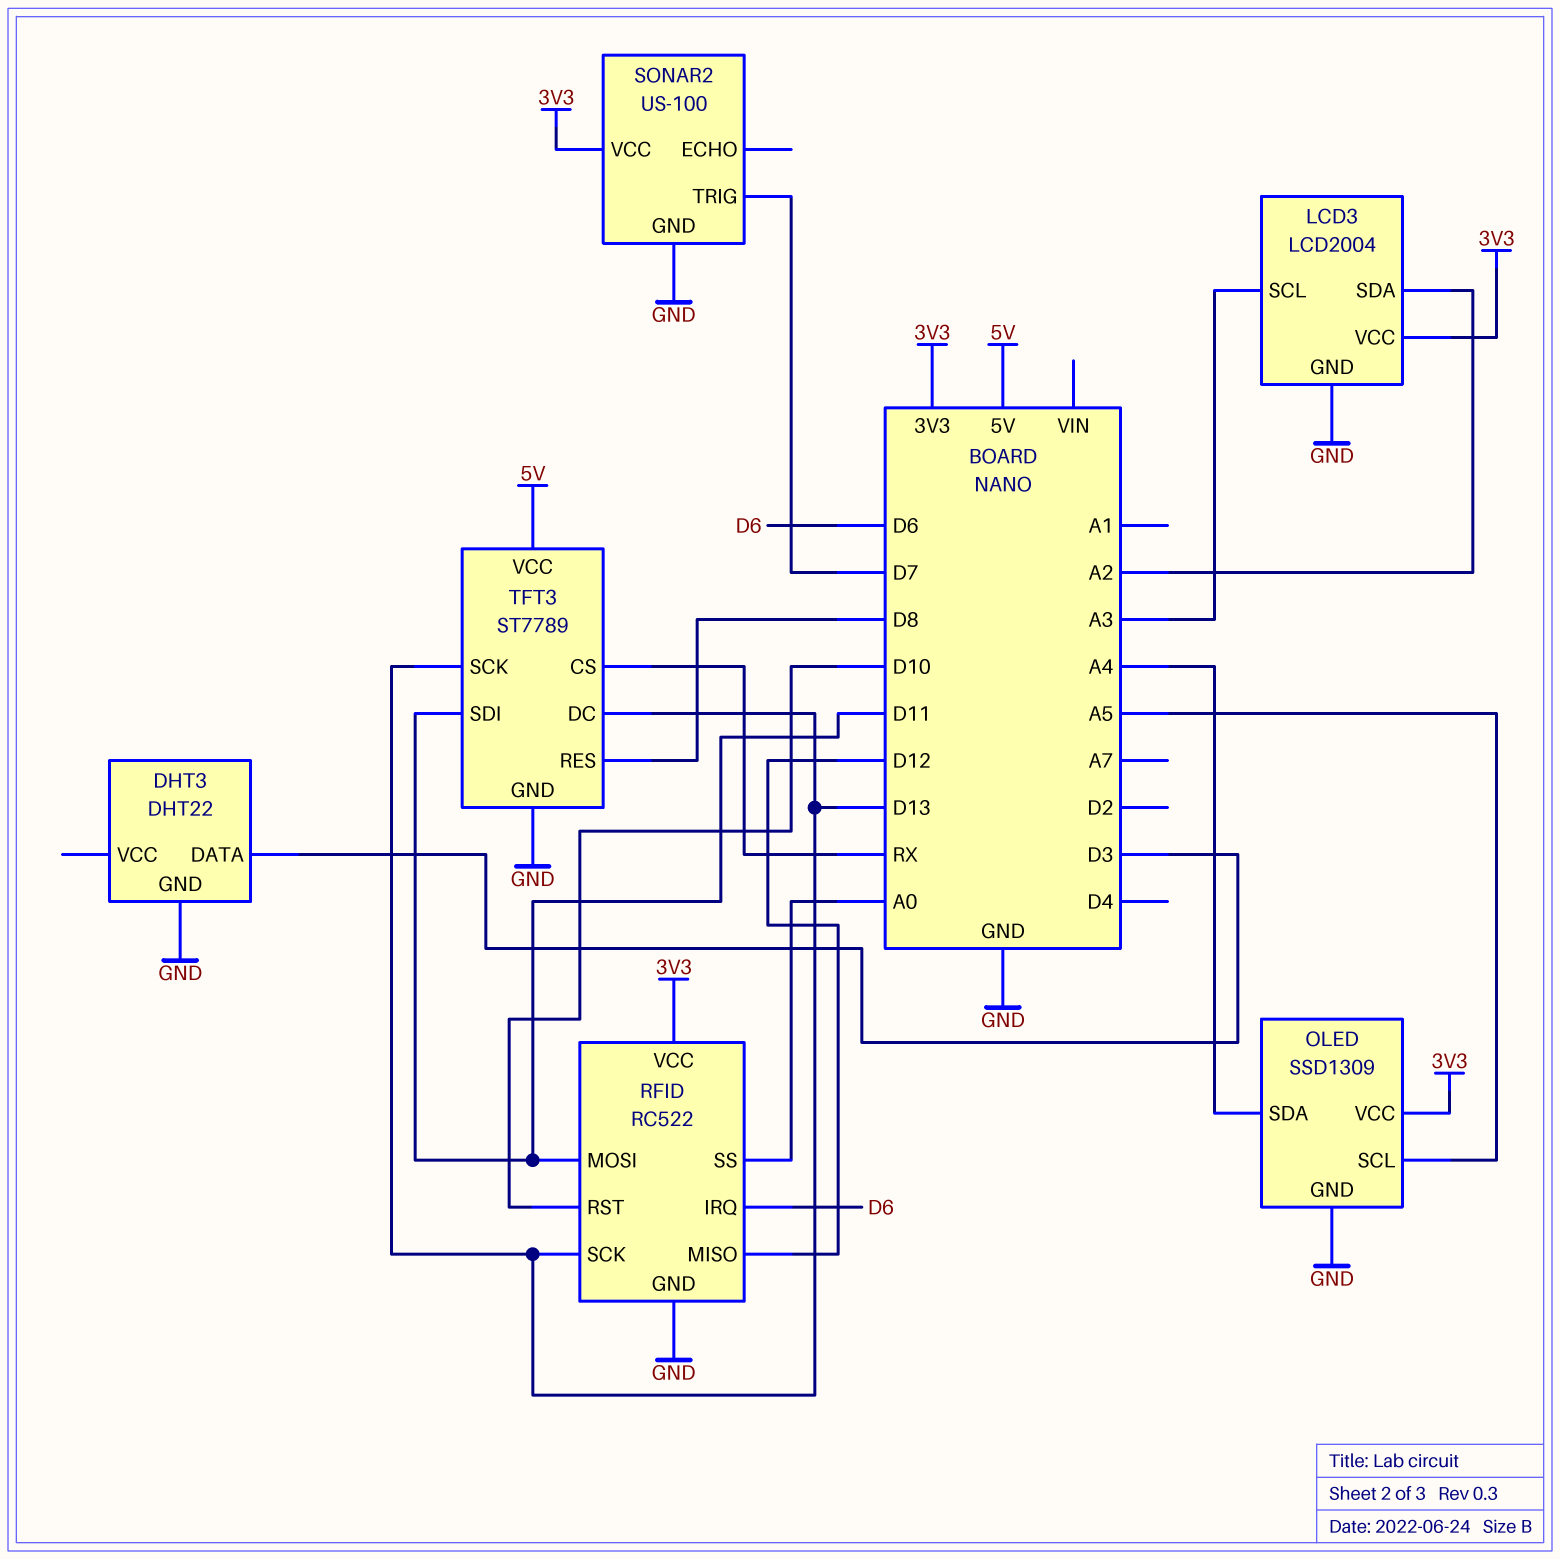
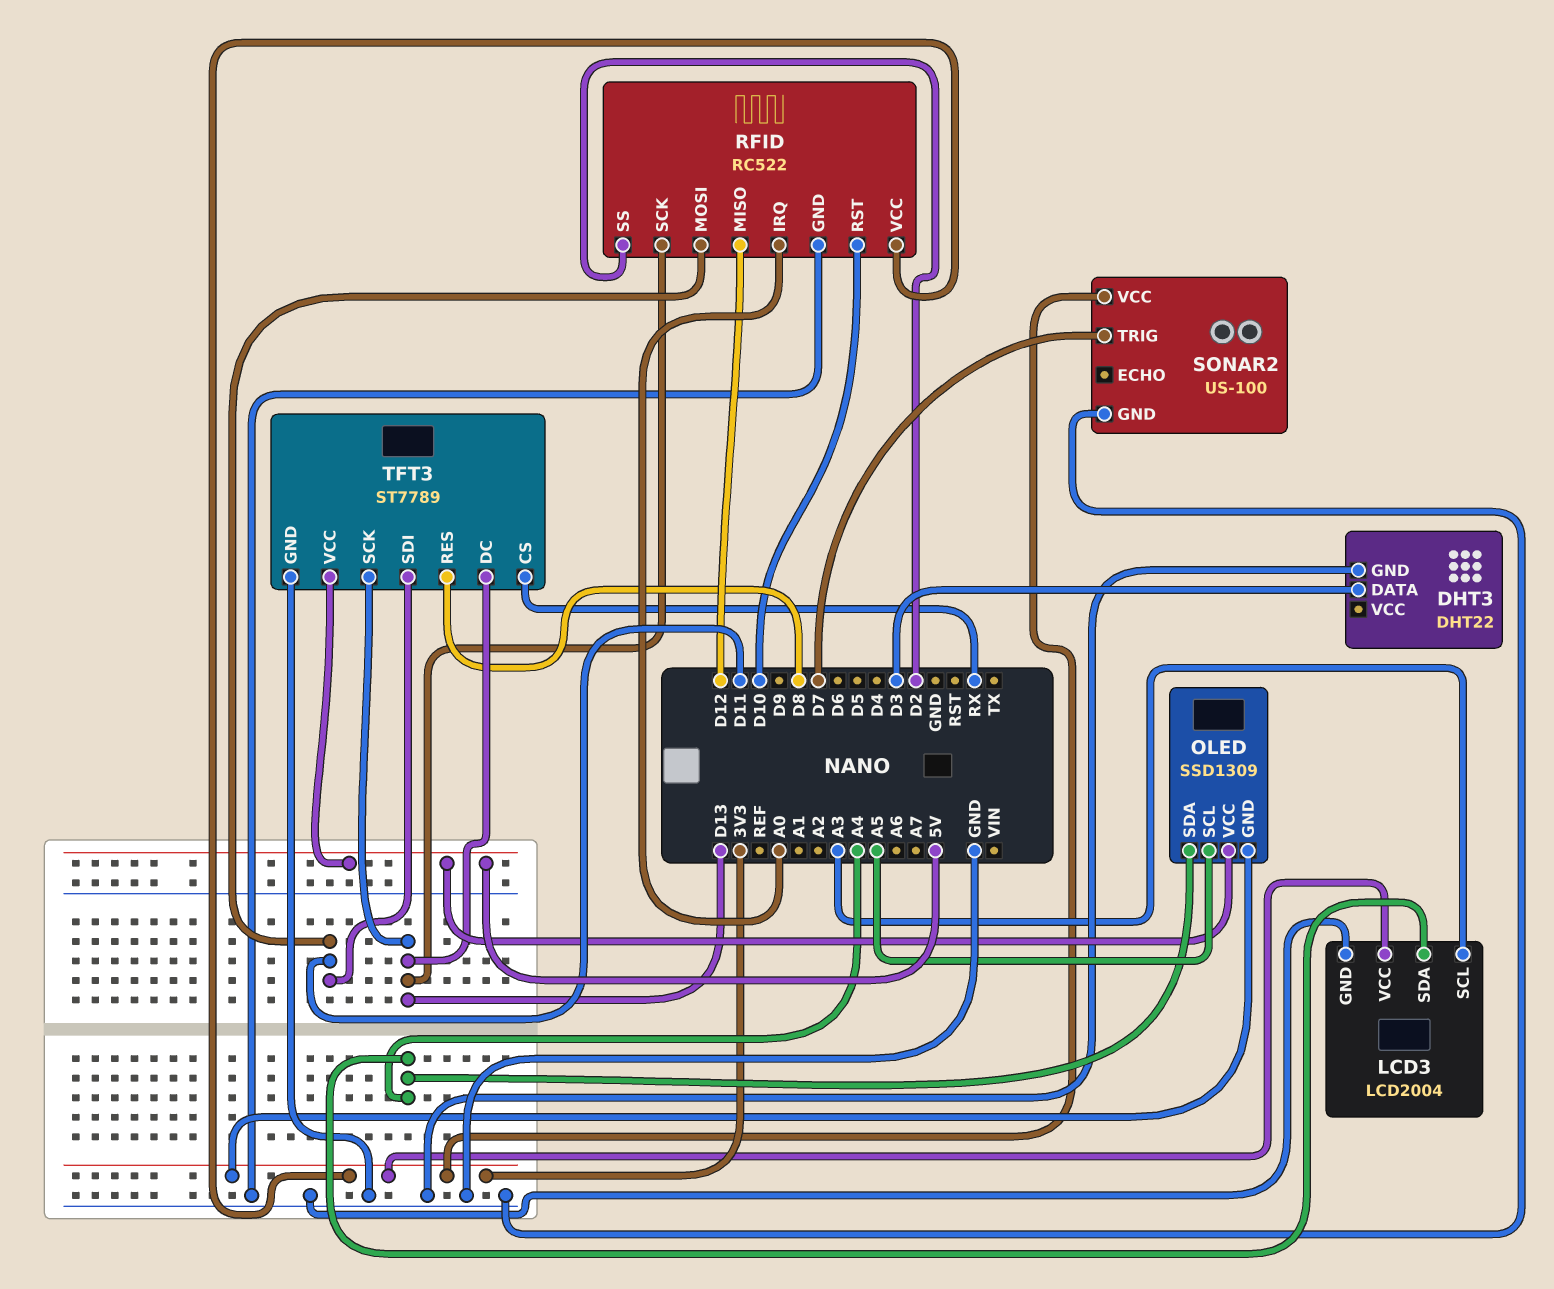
LCD3 pin SDA: A2 -> A4
OLED pin GND: GND -> 3V3
OLED pin VCC: 3V3 -> 5V
RFID pin IRQ: D6 -> A0
RFID pin SS: A0 -> D2

